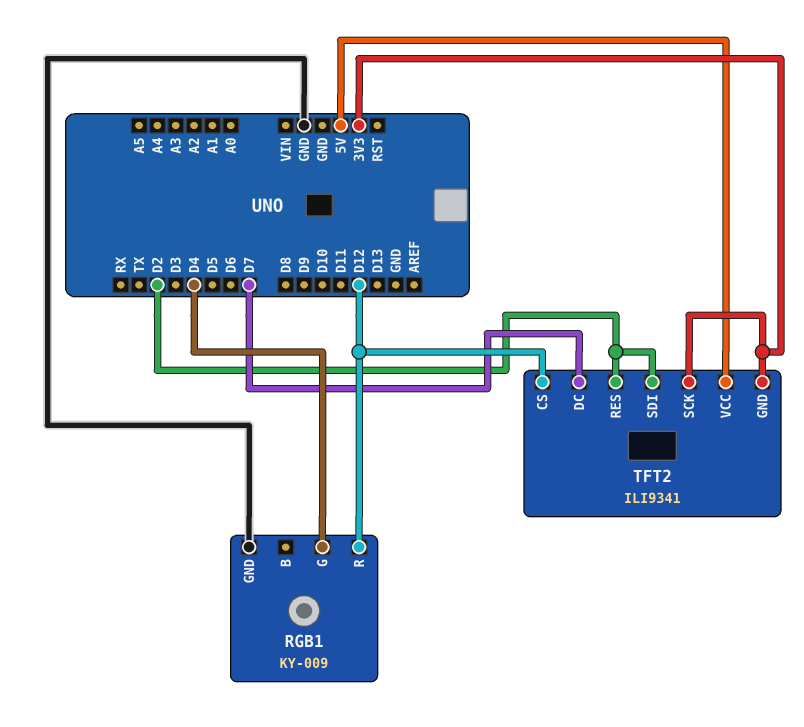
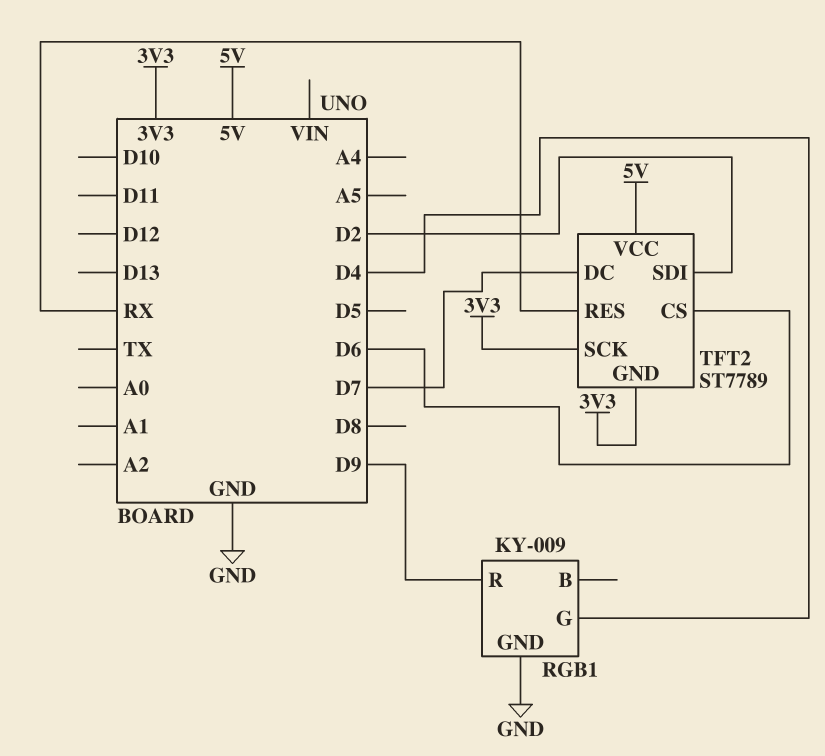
RGB1 pin R: D12 -> D9
TFT2: ILI9341 -> ST7789
TFT2 pin CS: D12 -> D6
TFT2 pin RES: D2 -> RX

